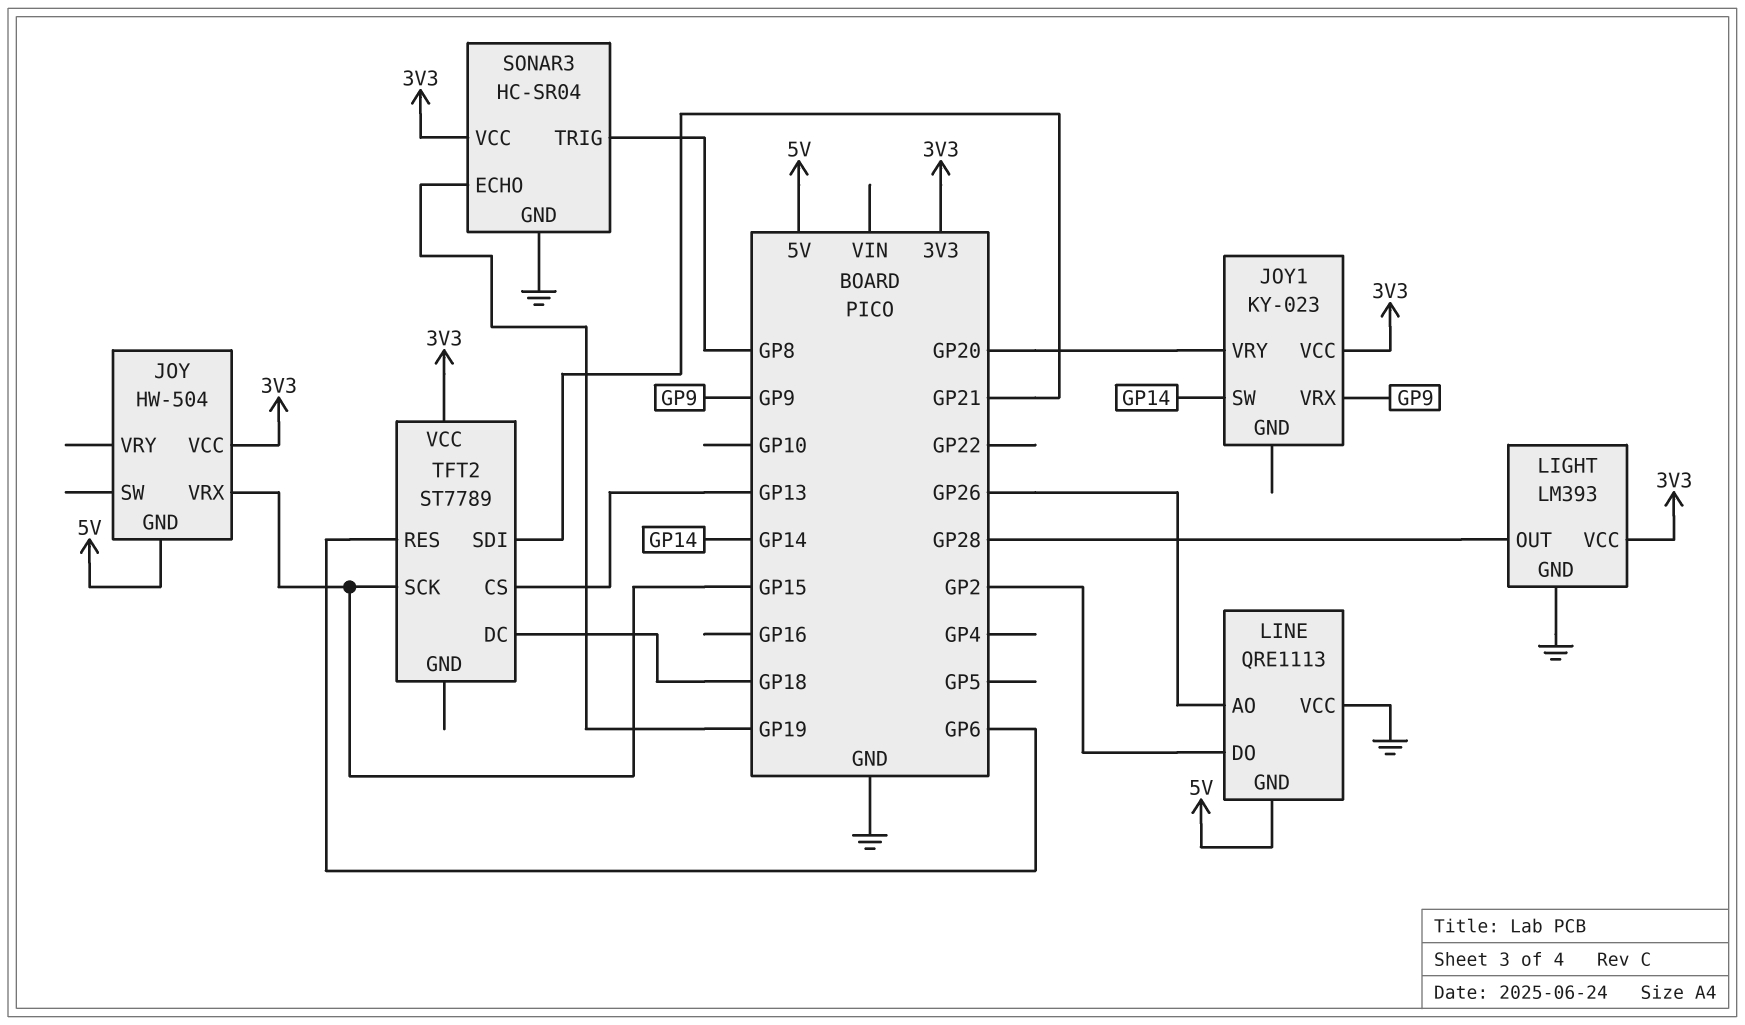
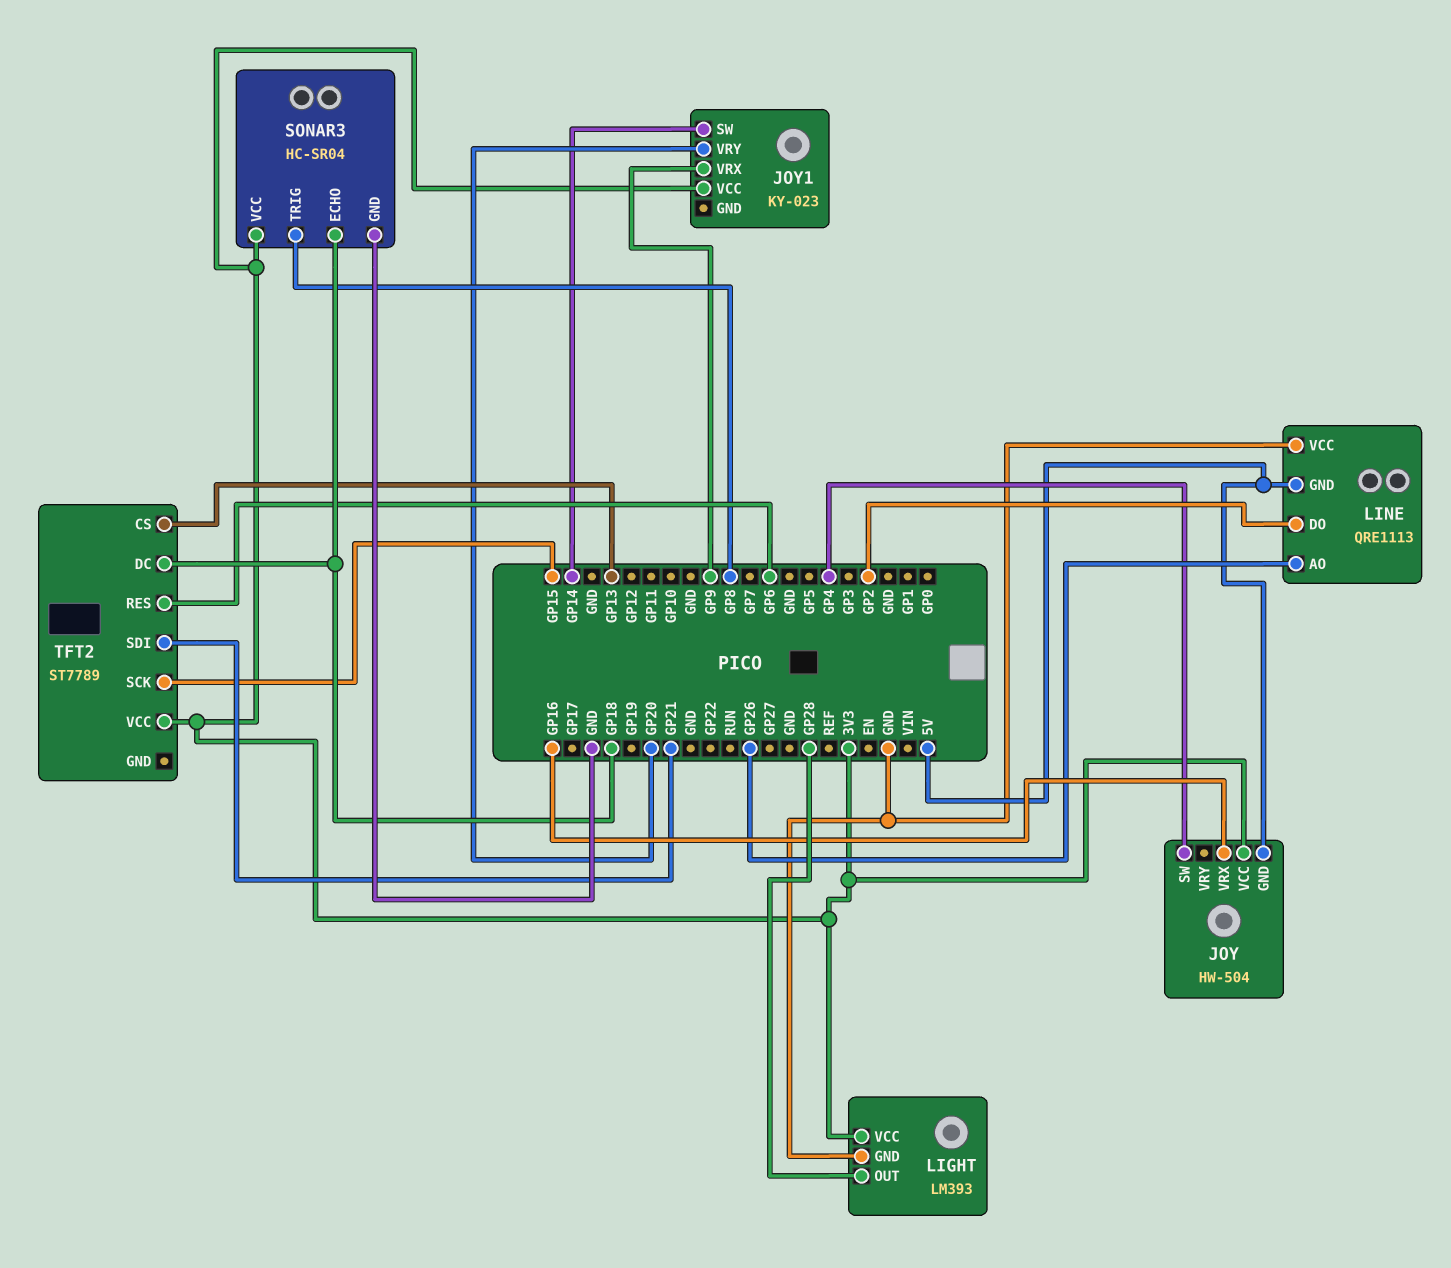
JOY pin SW: none -> GP4
JOY pin VRX: GP15 -> GP16
SONAR3 pin ECHO: GP19 -> GP18

